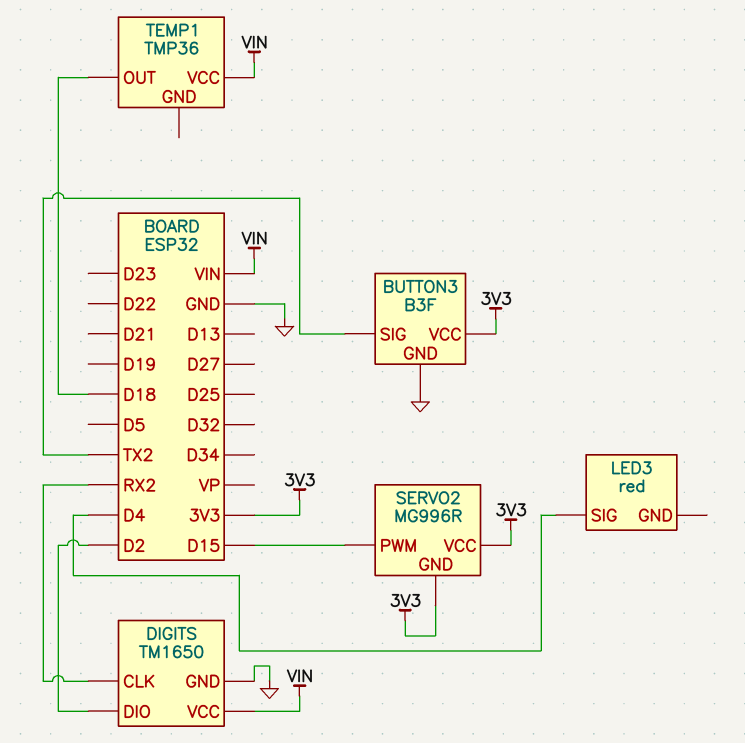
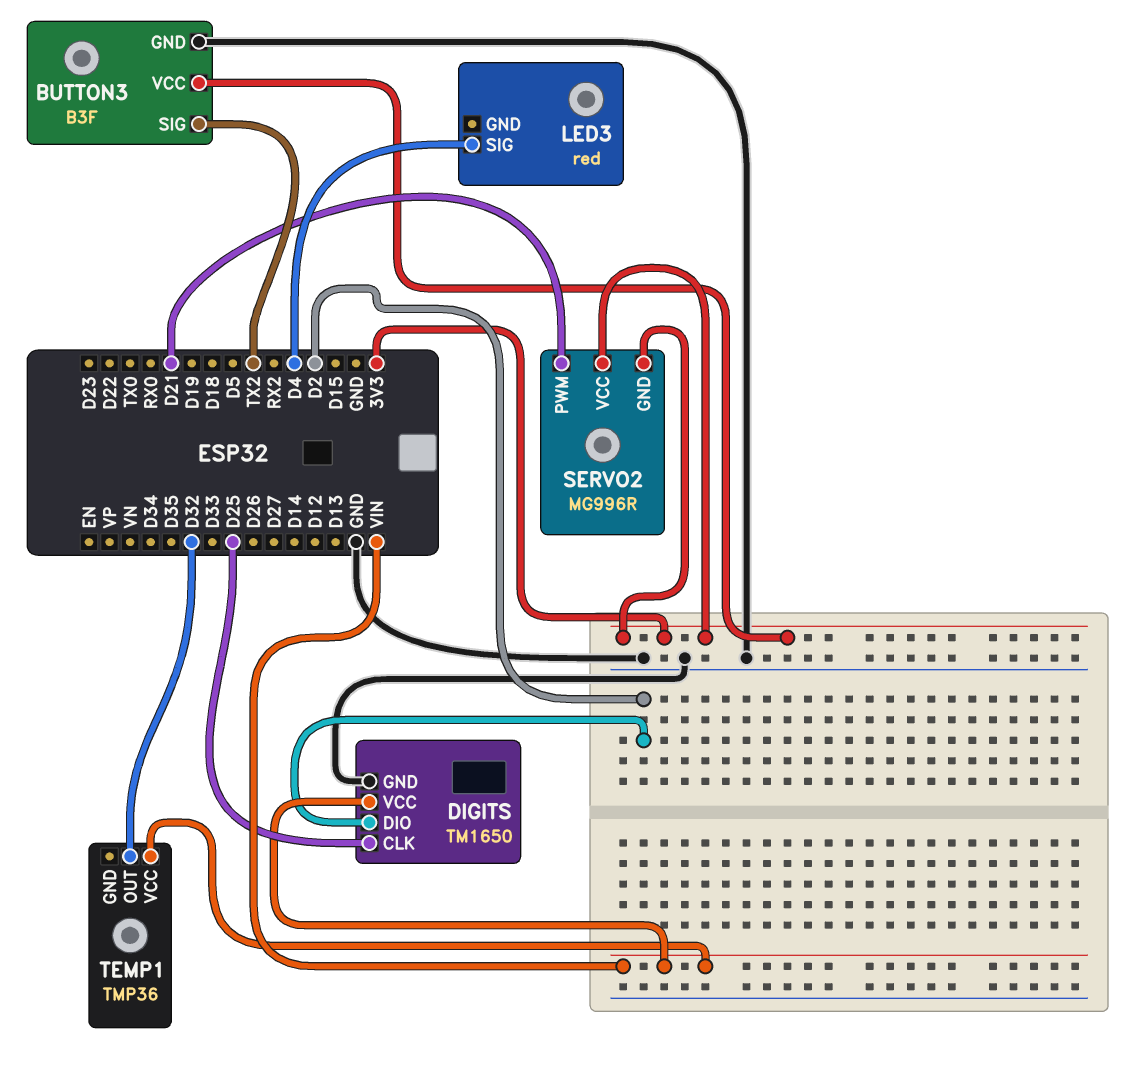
DIGITS pin CLK: RX2 -> D25
SERVO2 pin PWM: D15 -> D21
TEMP1 pin OUT: D18 -> D32

